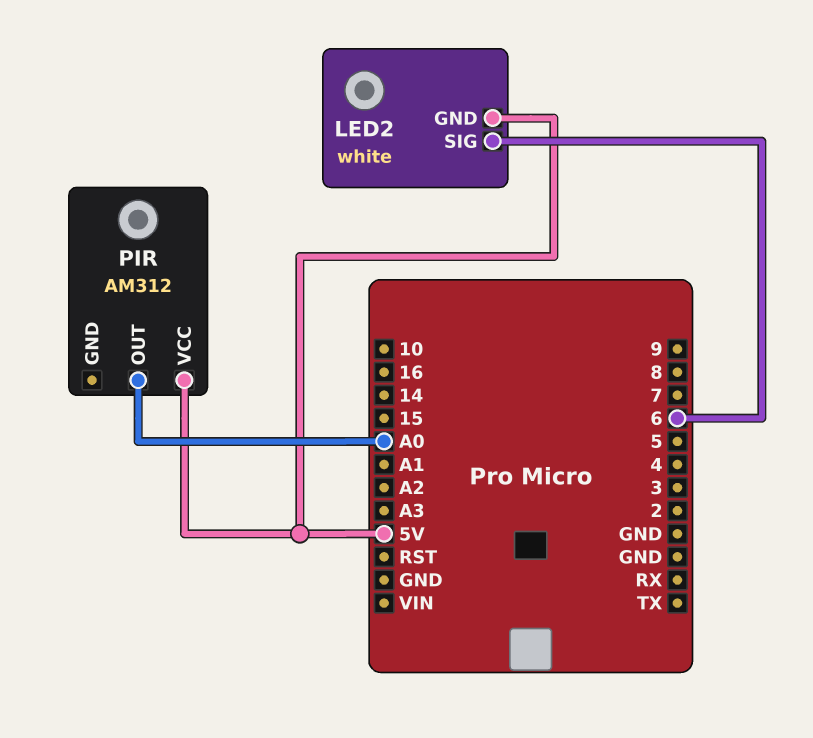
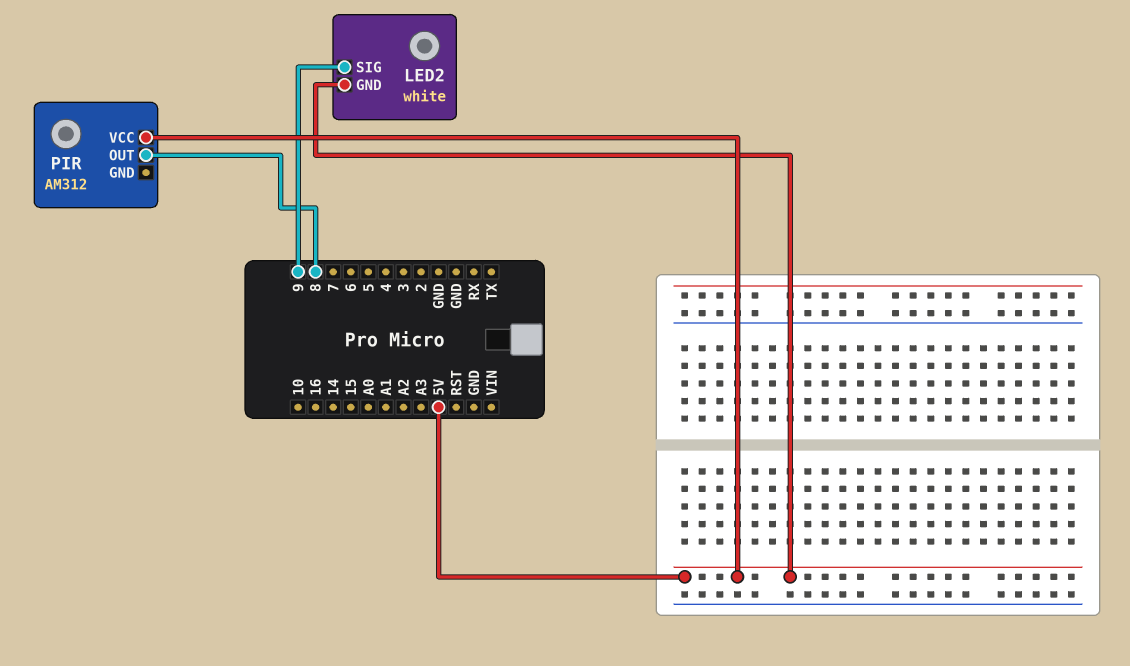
LED2 pin SIG: 6 -> 9
PIR pin OUT: A0 -> 8

